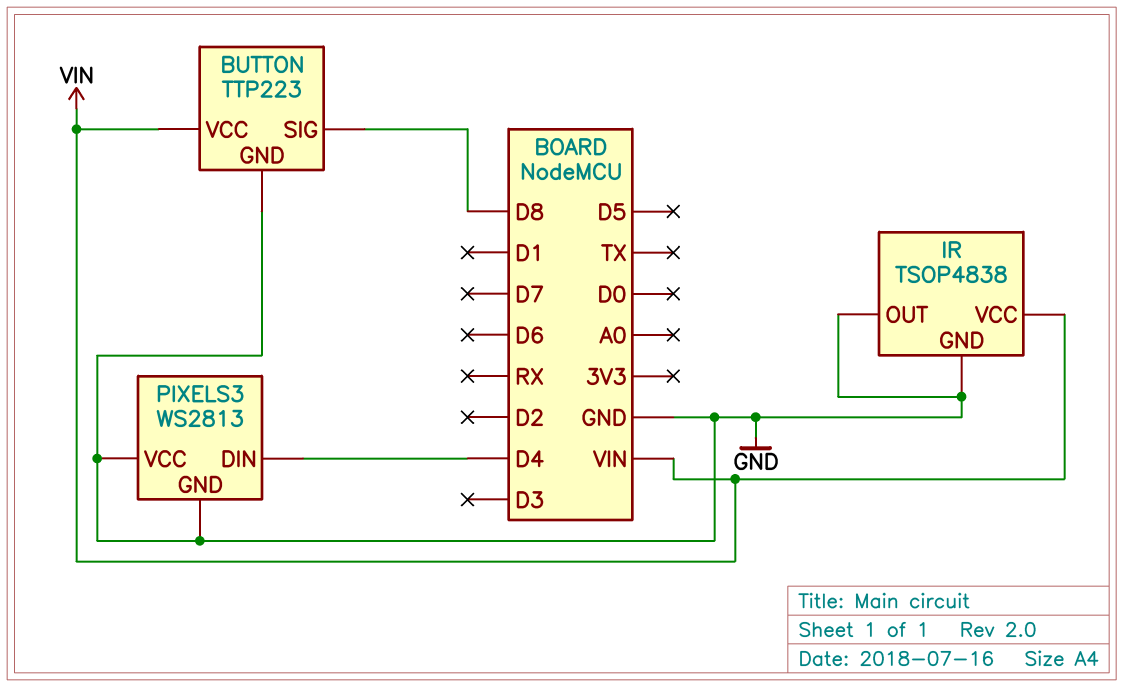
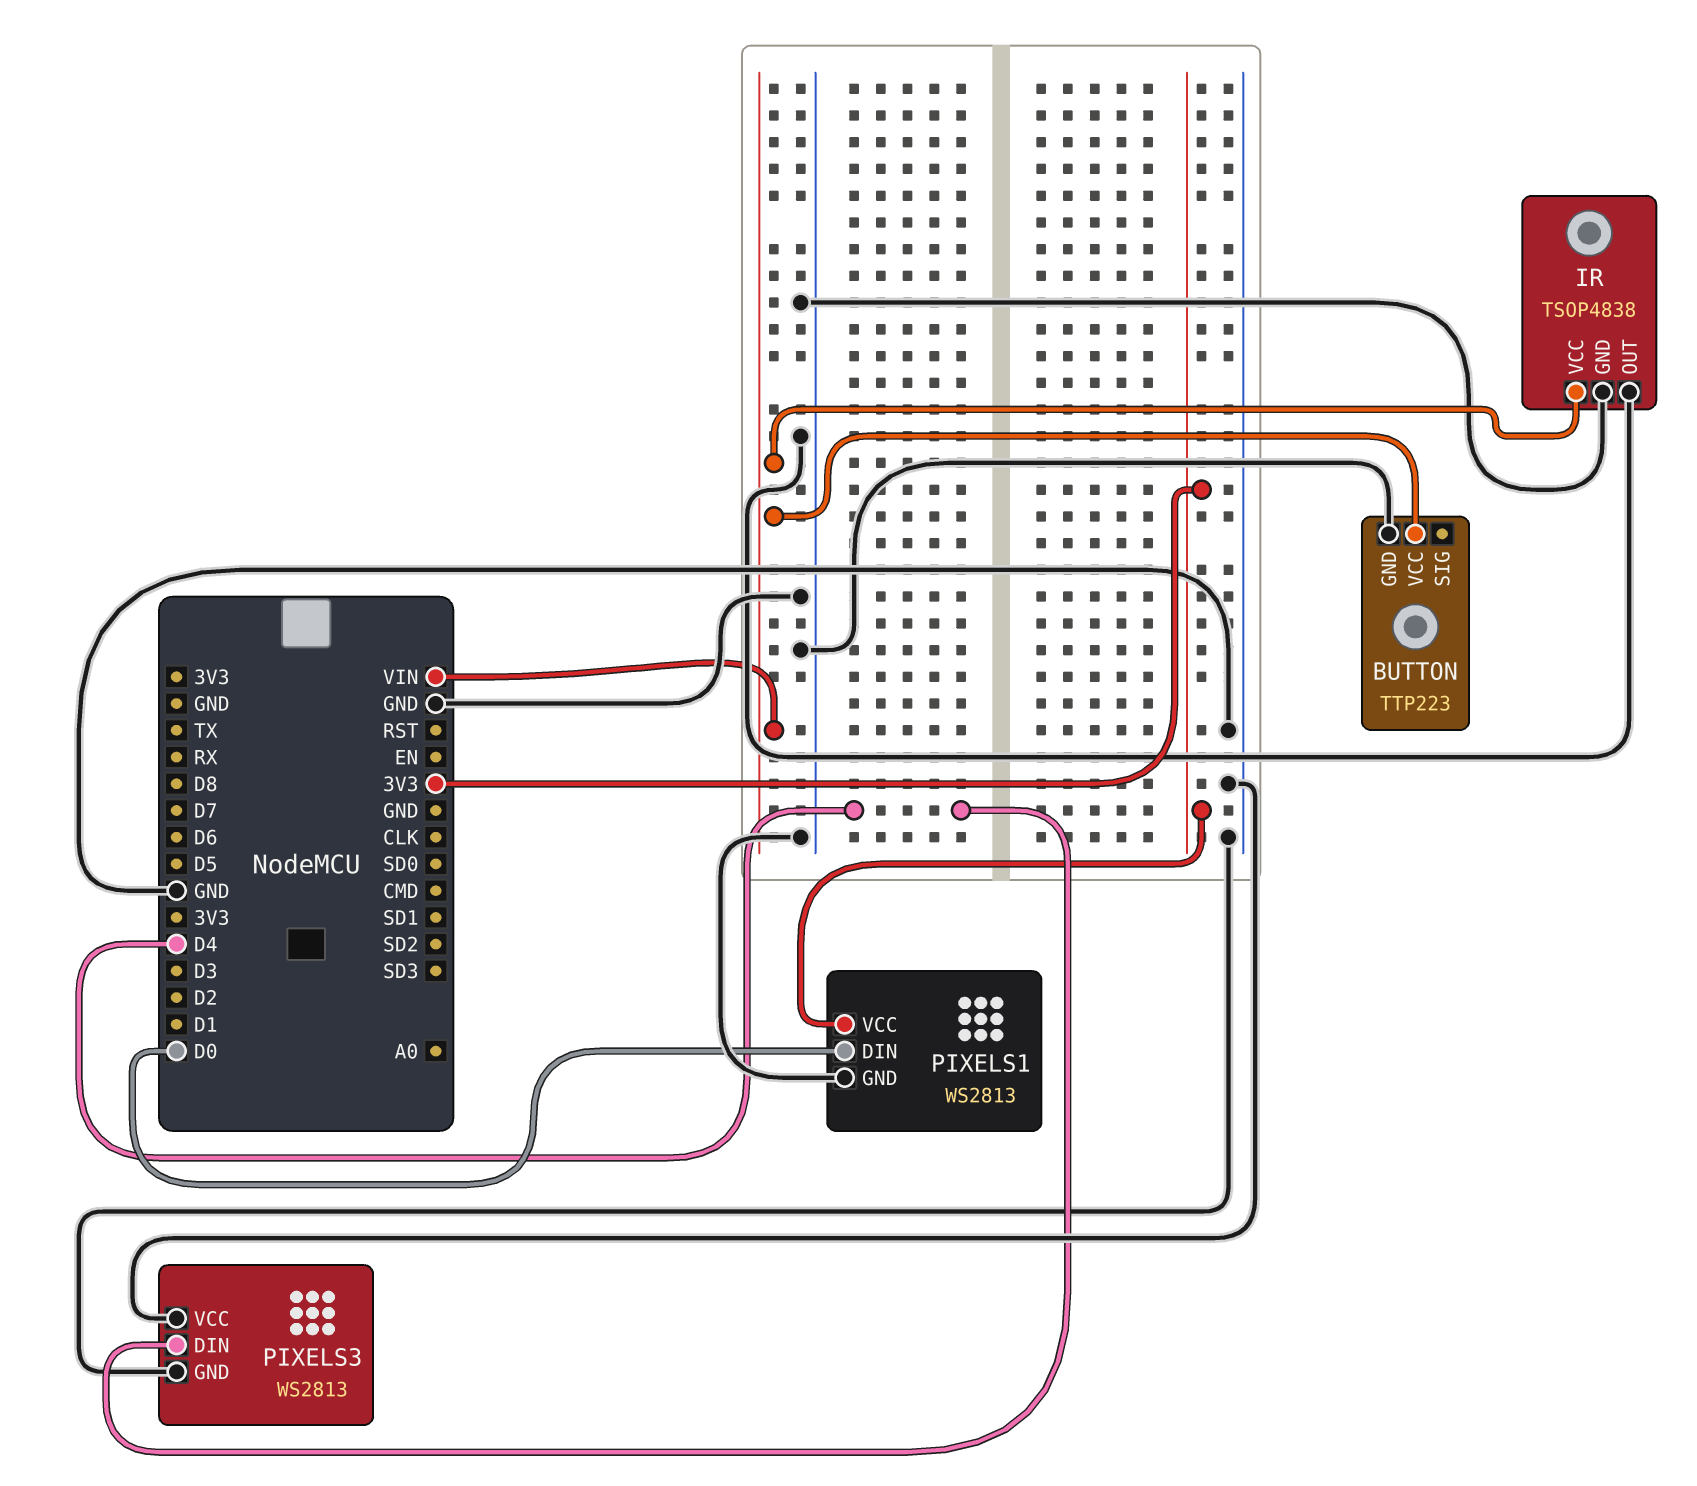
BUTTON pin SIG: D8 -> none
PIXELS1: none -> WS2813
PIXELS1 pin DIN: none -> D0
PIXELS1 pin GND: none -> GND
PIXELS1 pin VCC: none -> 3V3

